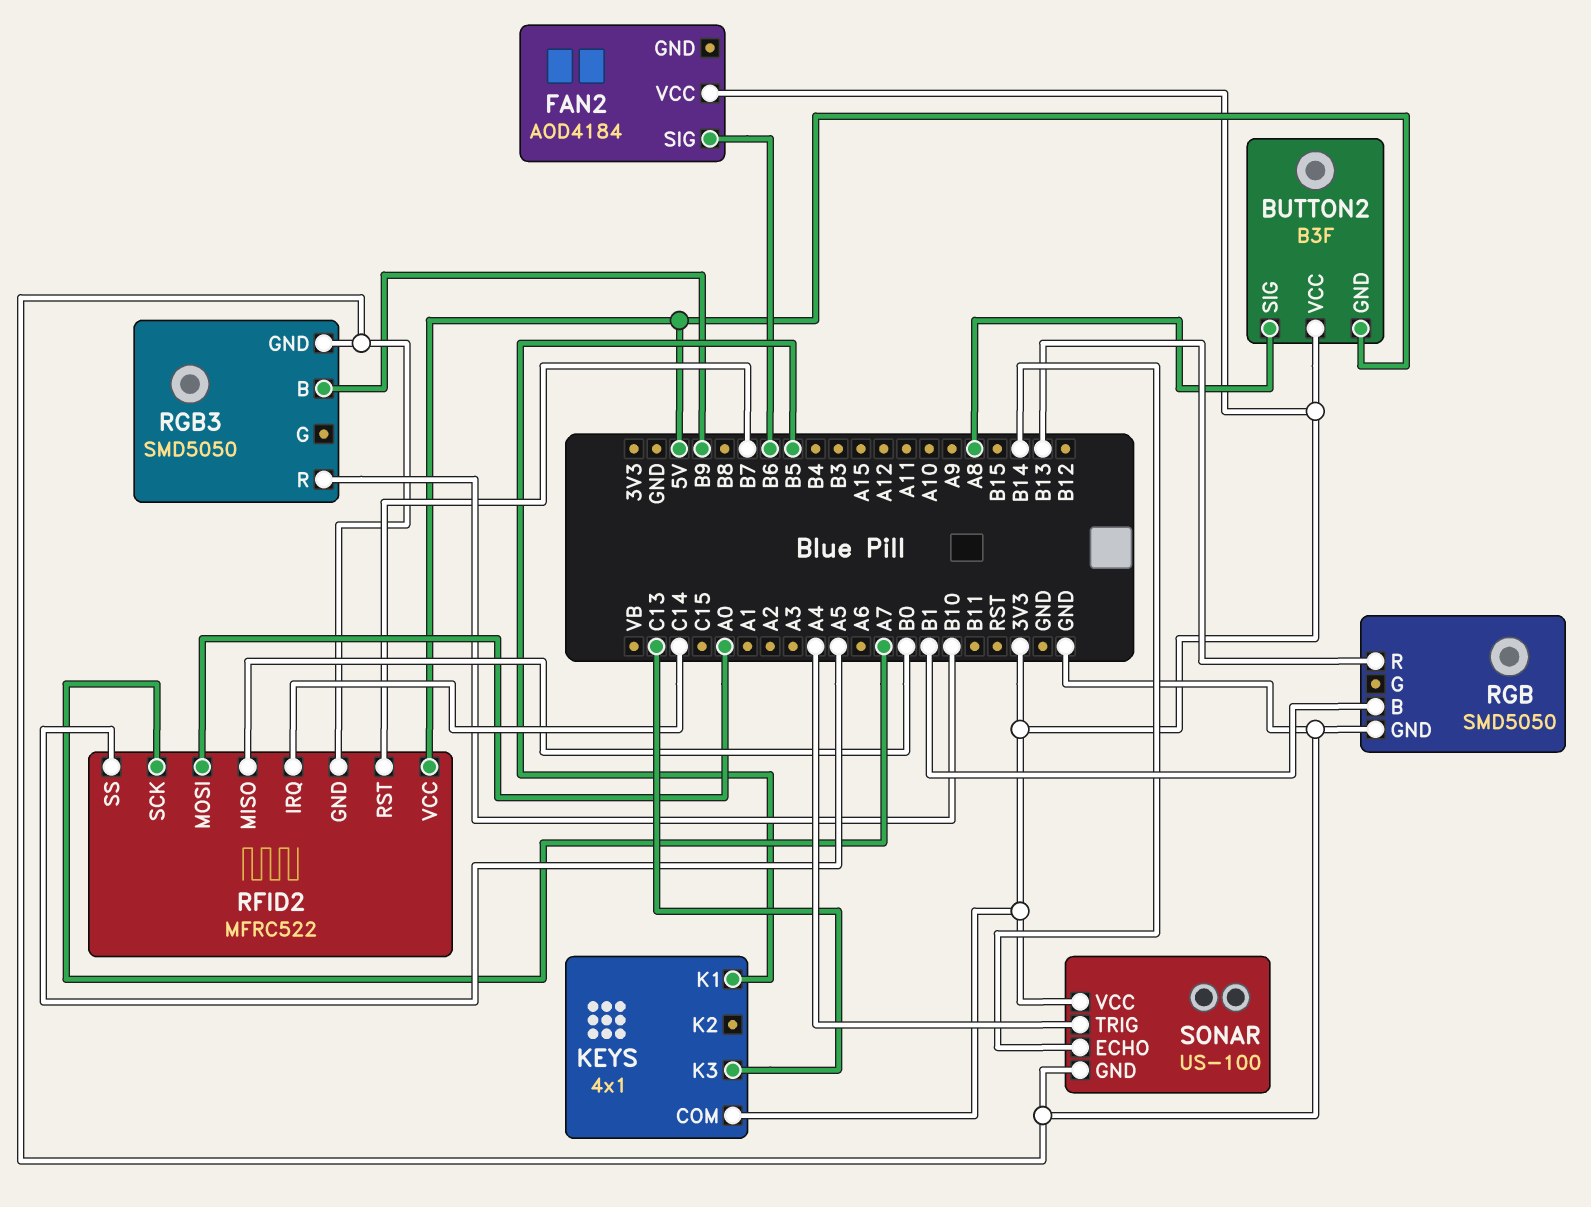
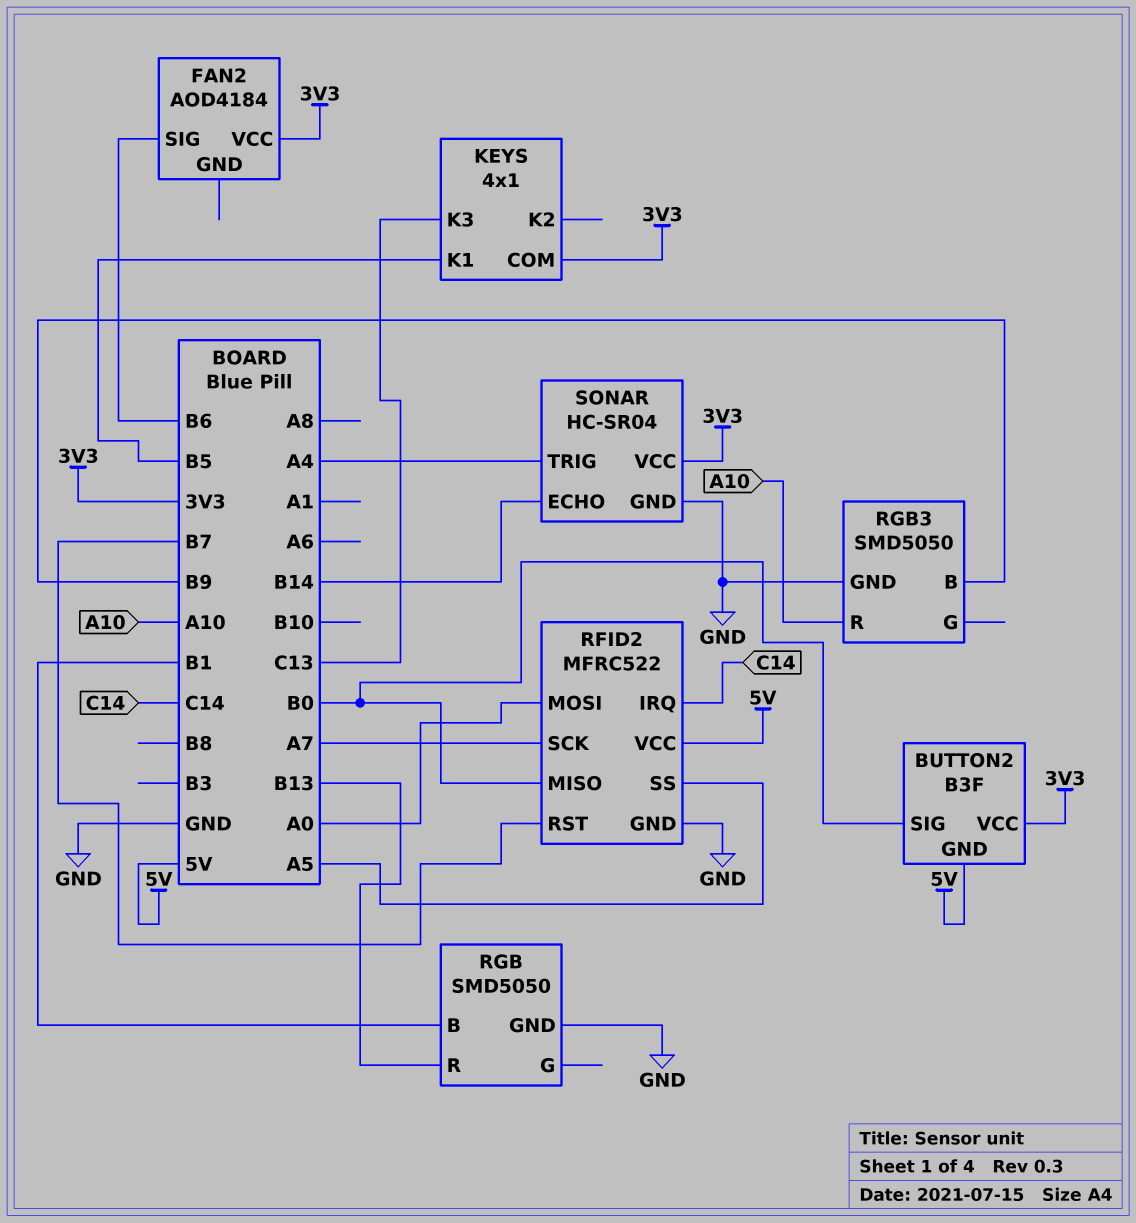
BUTTON2 pin SIG: A8 -> B0
RGB3 pin R: B10 -> A10
SONAR: US-100 -> HC-SR04

